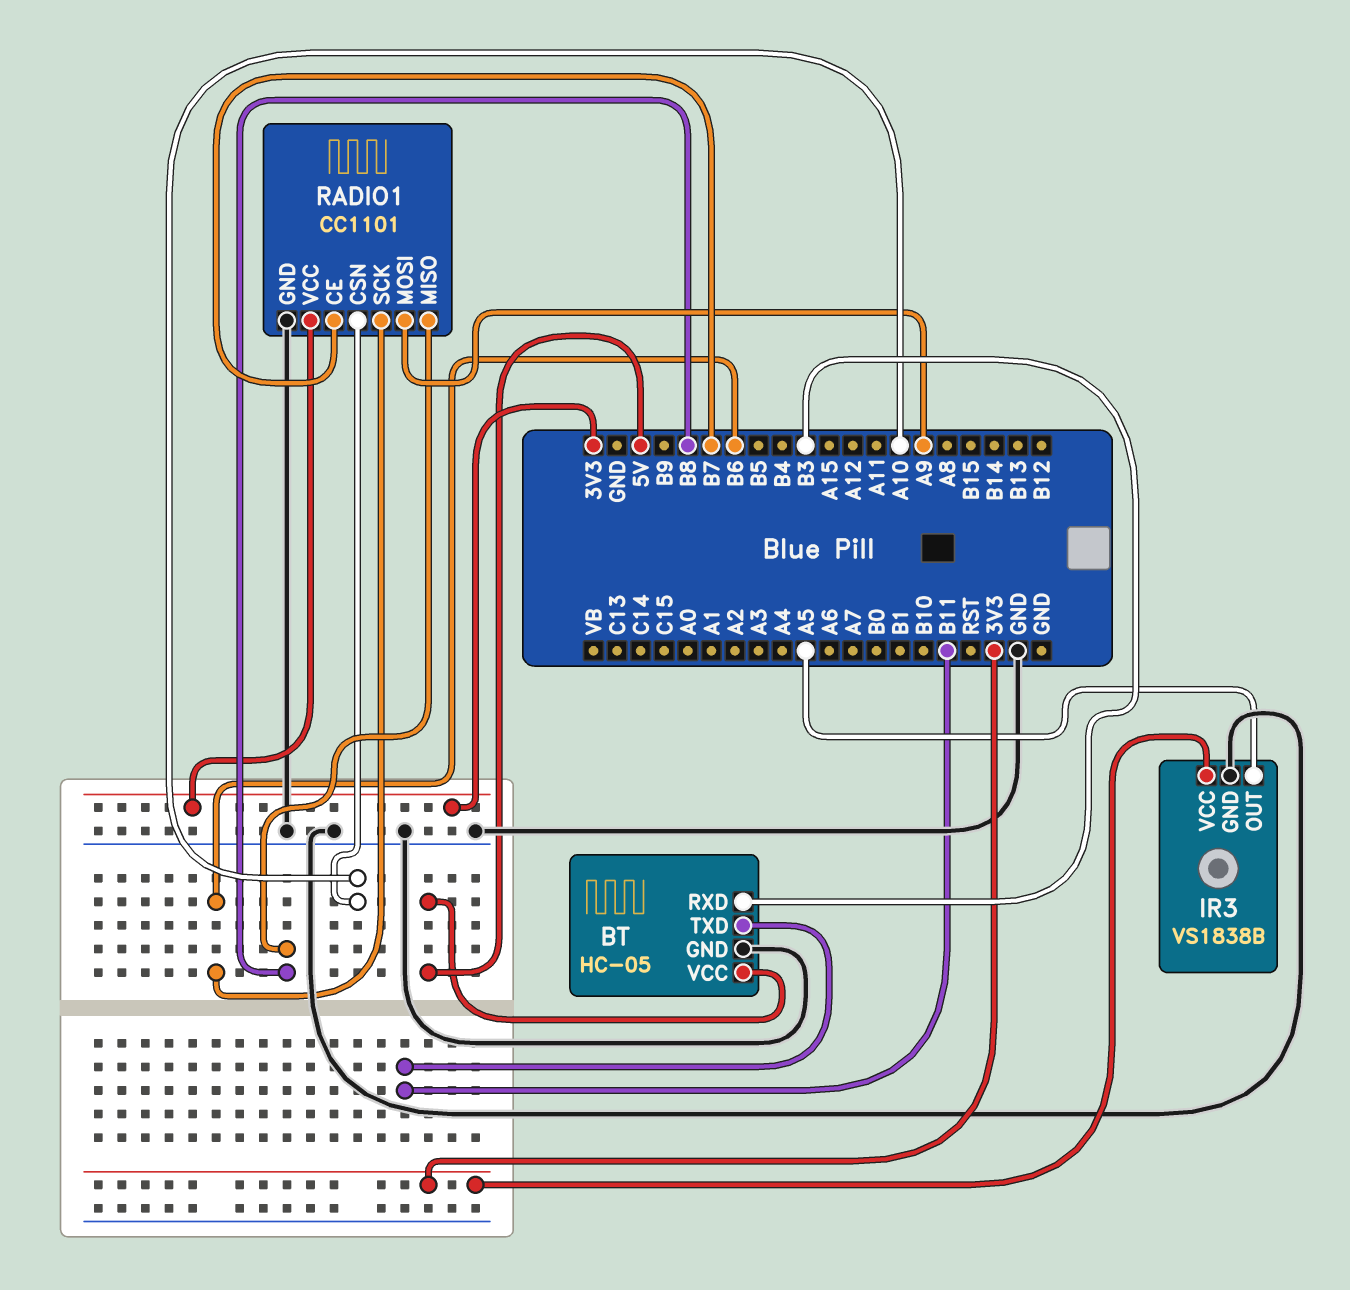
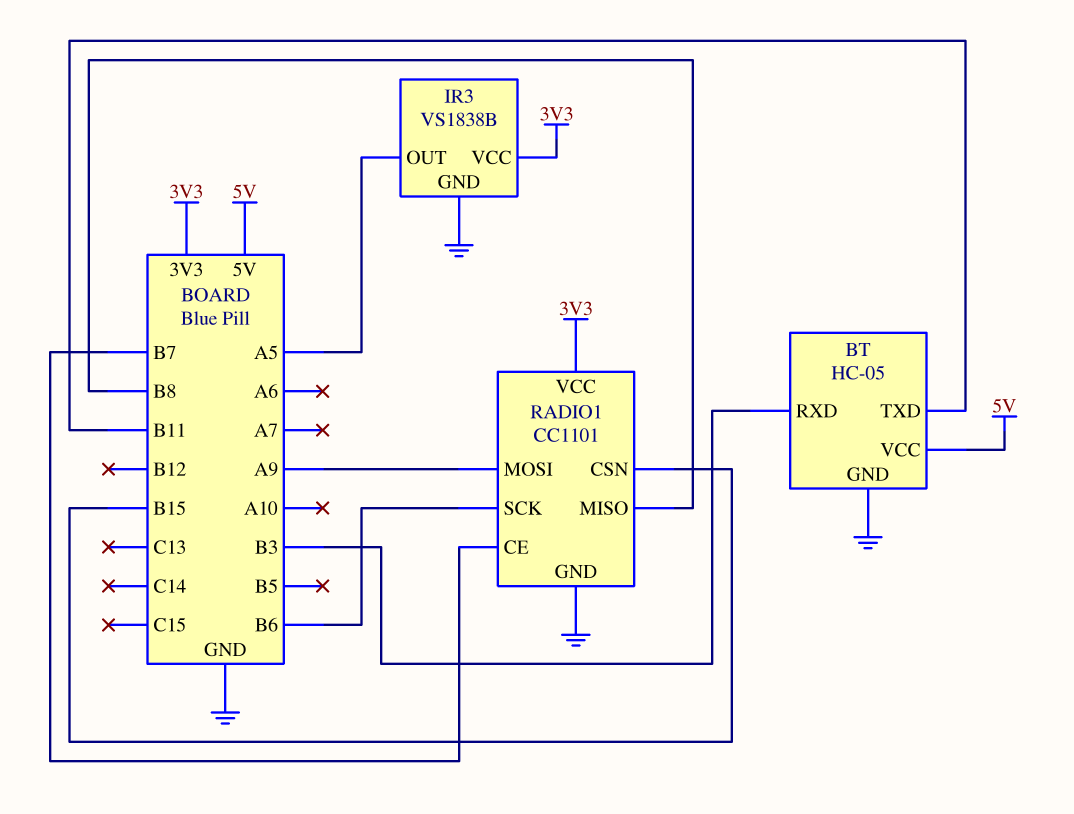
RADIO1 pin CSN: A10 -> B15

